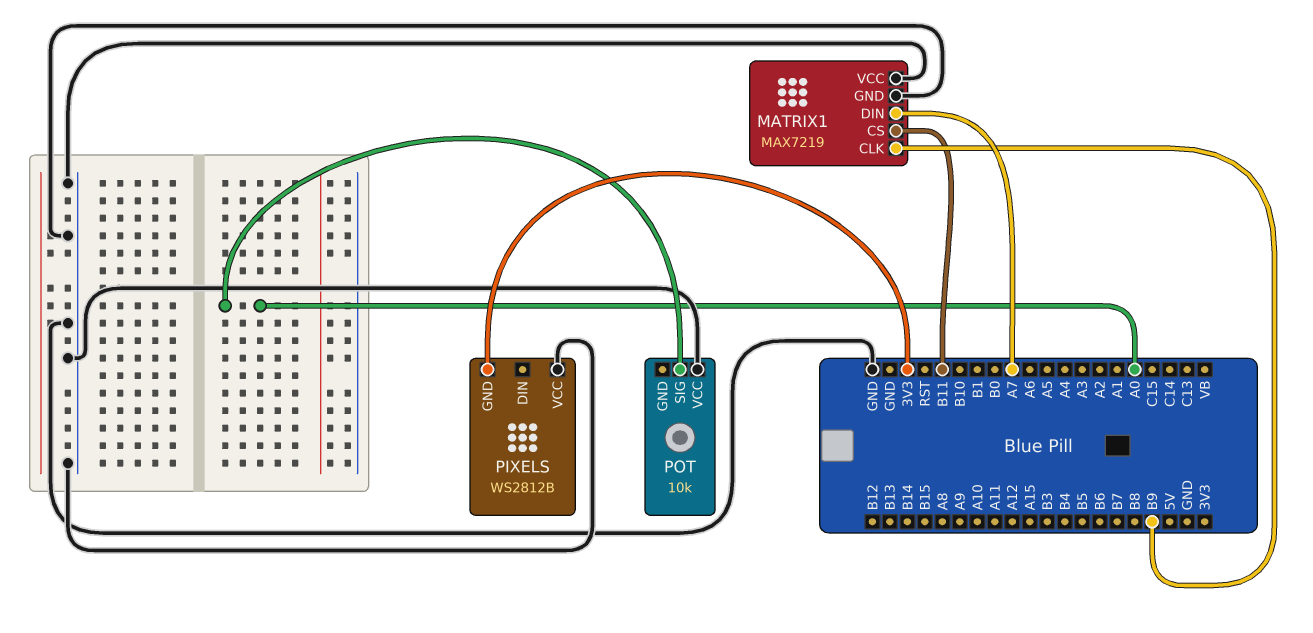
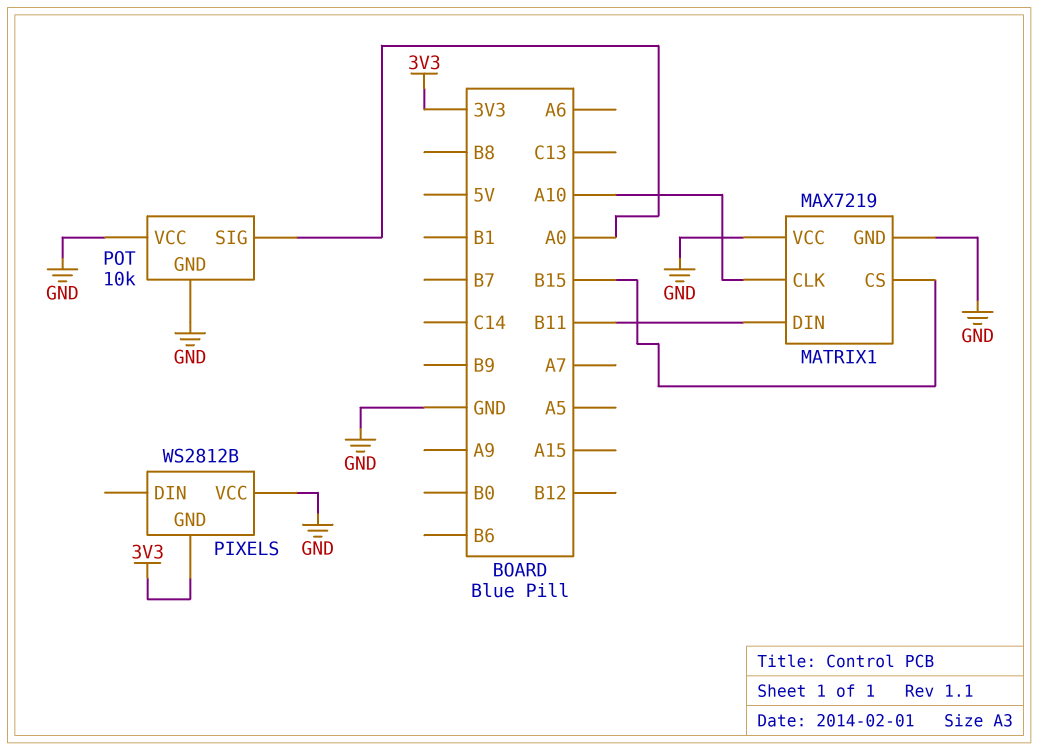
MATRIX1 pin CLK: B9 -> A10
MATRIX1 pin CS: B11 -> B15
MATRIX1 pin DIN: A7 -> B11
POT pin GND: none -> GND

